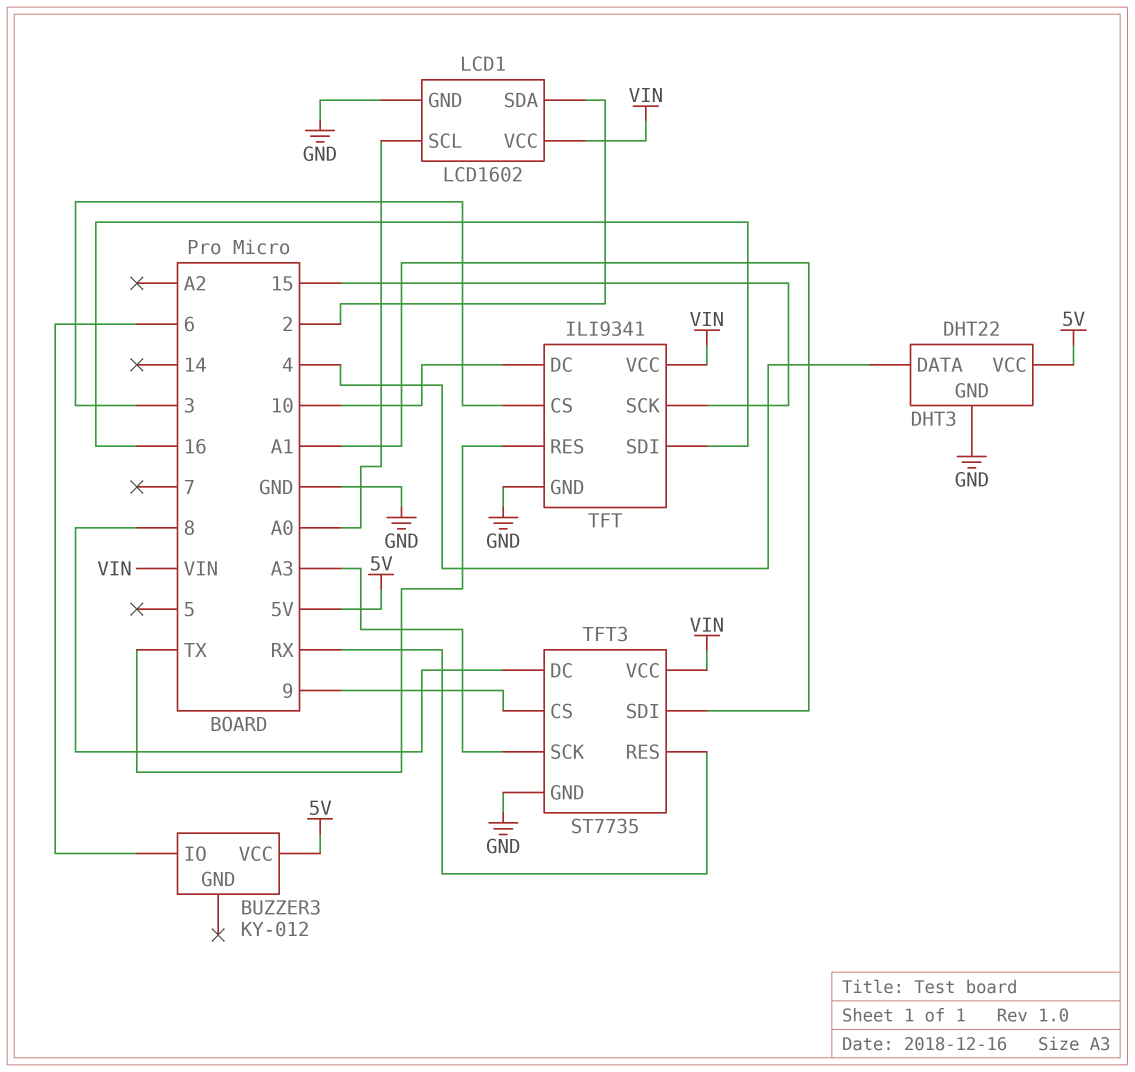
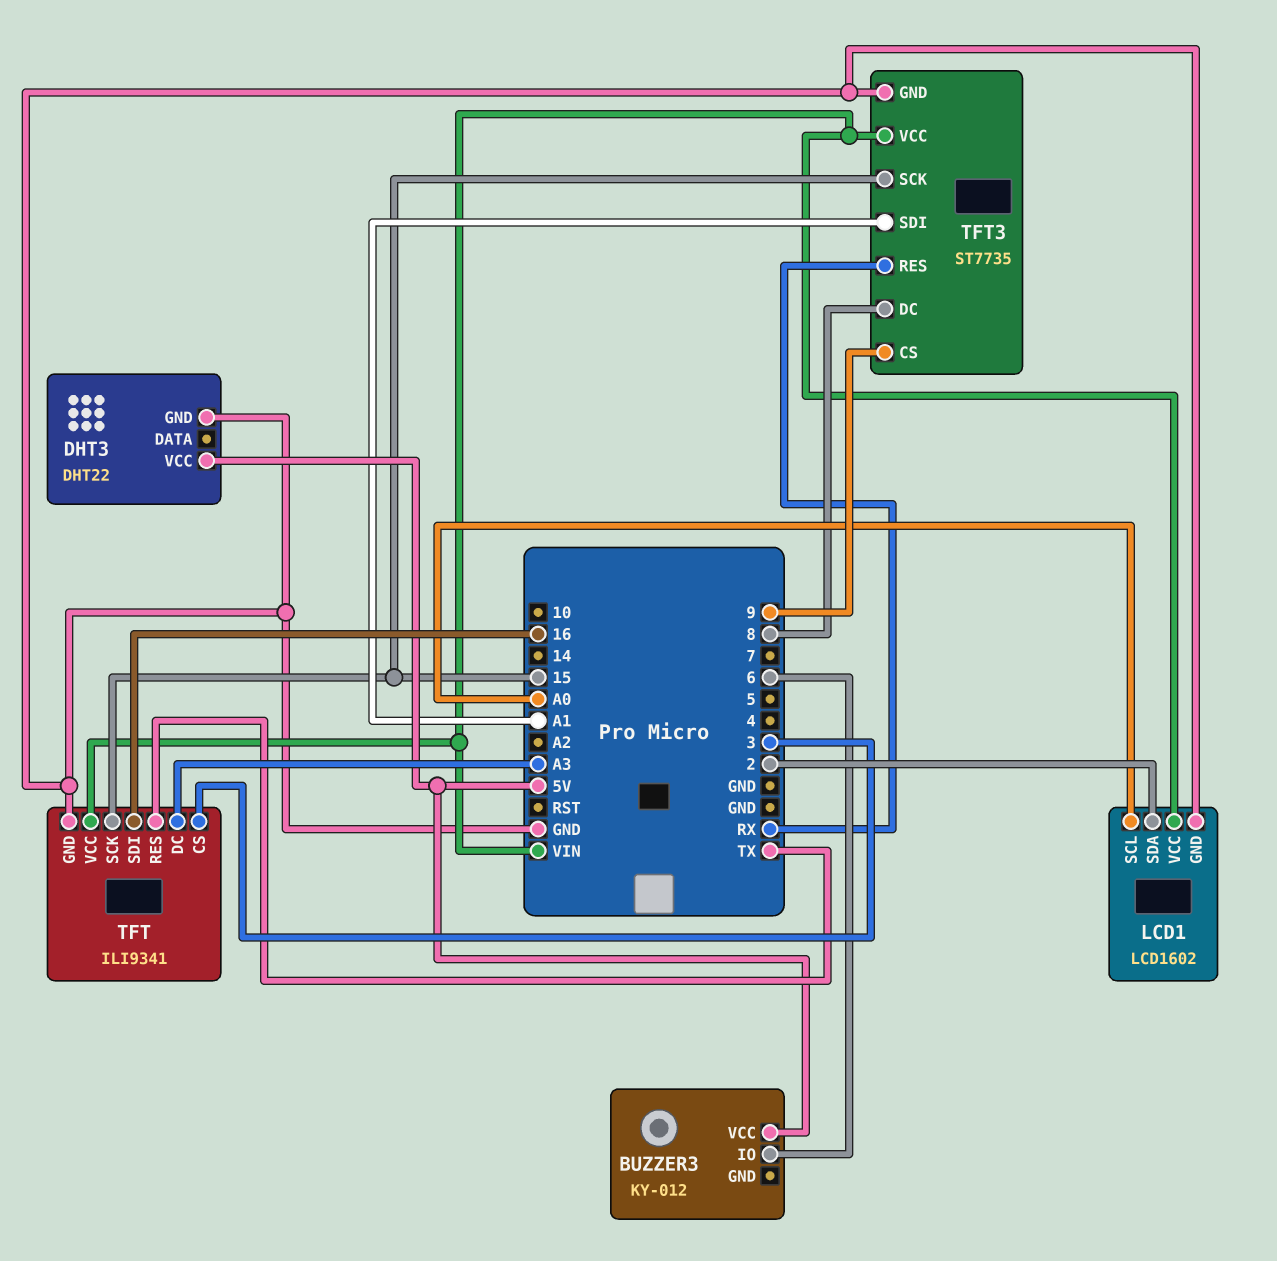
DHT3 pin DATA: 4 -> none
TFT pin DC: 10 -> A3
TFT3 pin SCK: A3 -> 15

